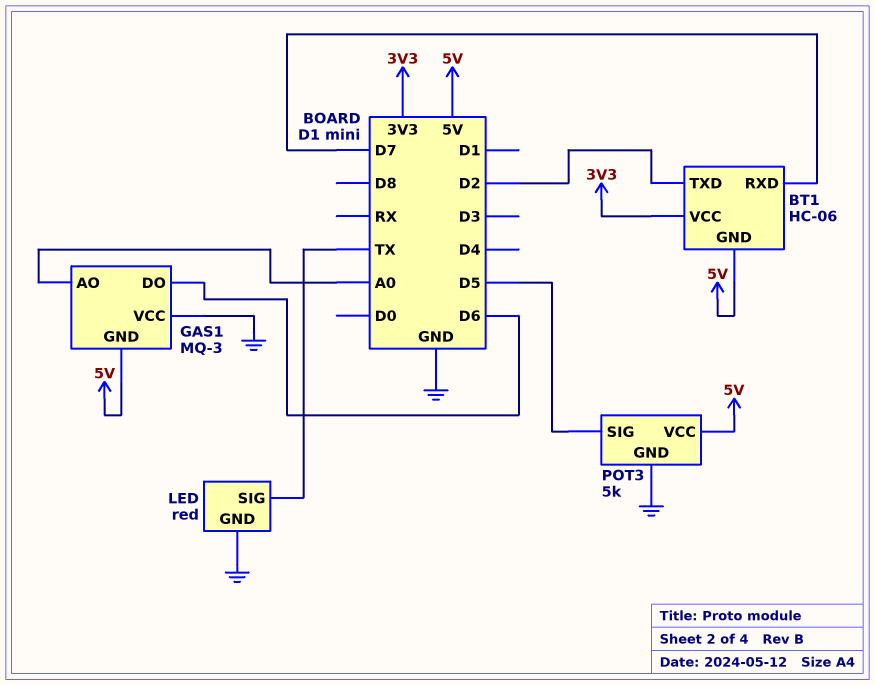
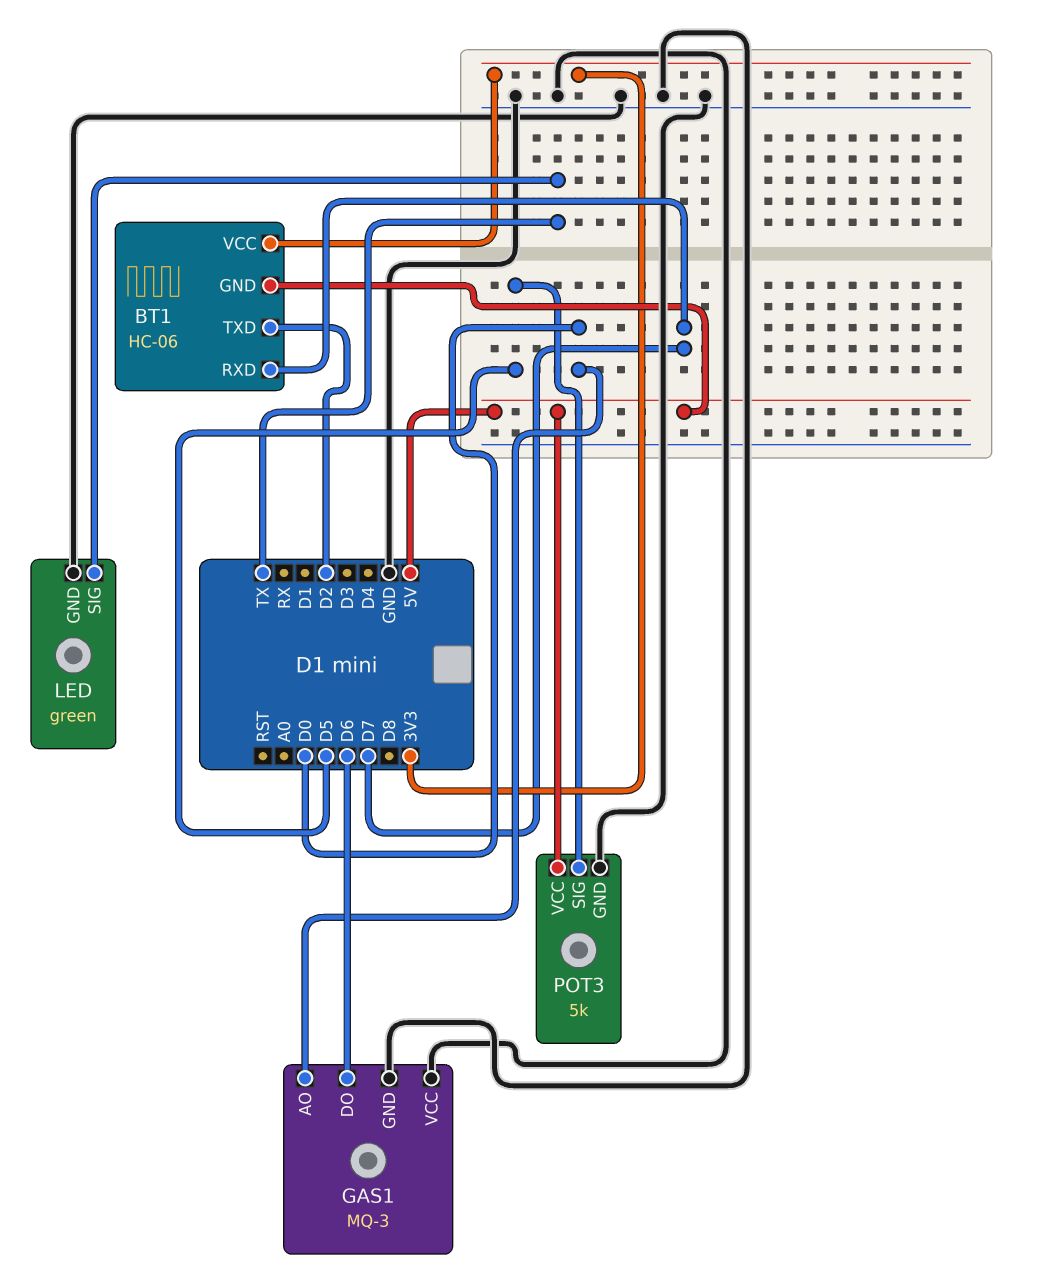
GAS1 pin AO: A0 -> D0
GAS1 pin GND: 5V -> GND
LED: red -> green

